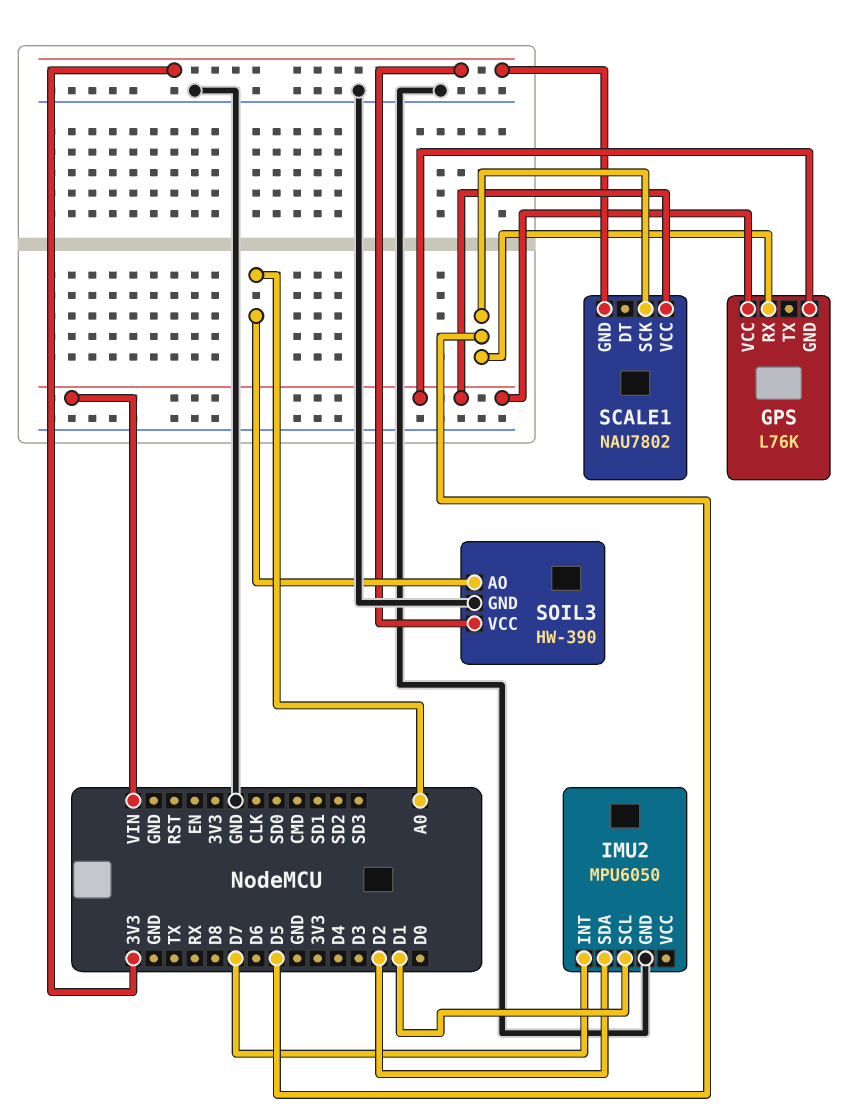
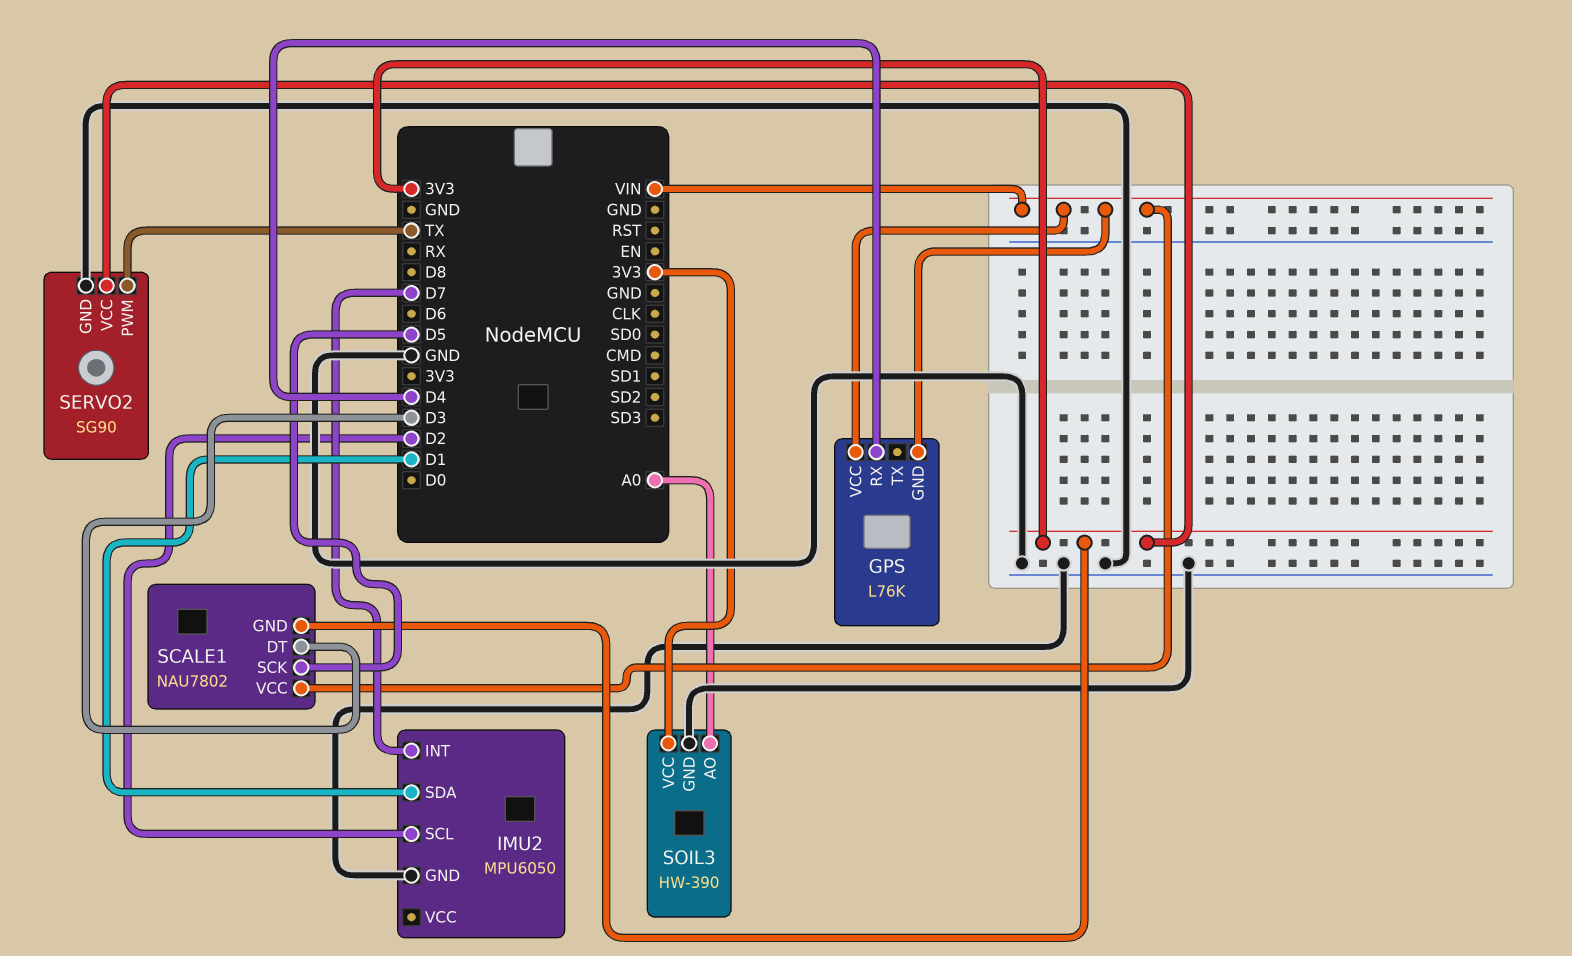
GPS pin RX: D5 -> D4
IMU2 pin SCL: D1 -> D2
IMU2 pin SDA: D2 -> D1
SCALE1 pin DT: none -> D3
SERVO2: none -> SG90
SERVO2 pin GND: none -> GND
SERVO2 pin PWM: none -> TX
SERVO2 pin VCC: none -> 3V3

